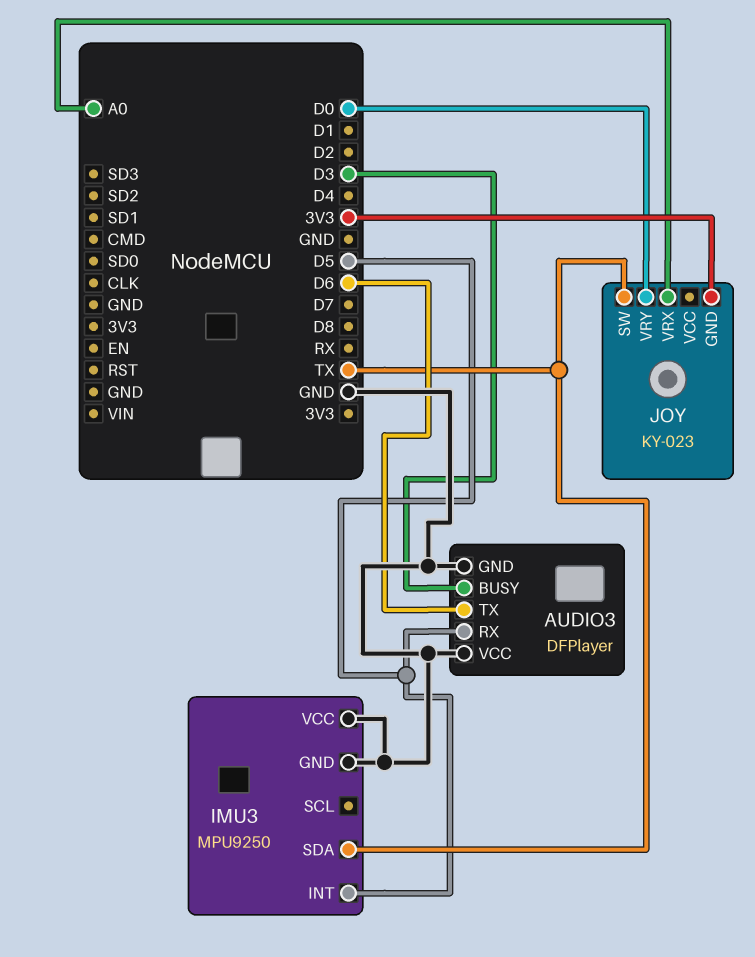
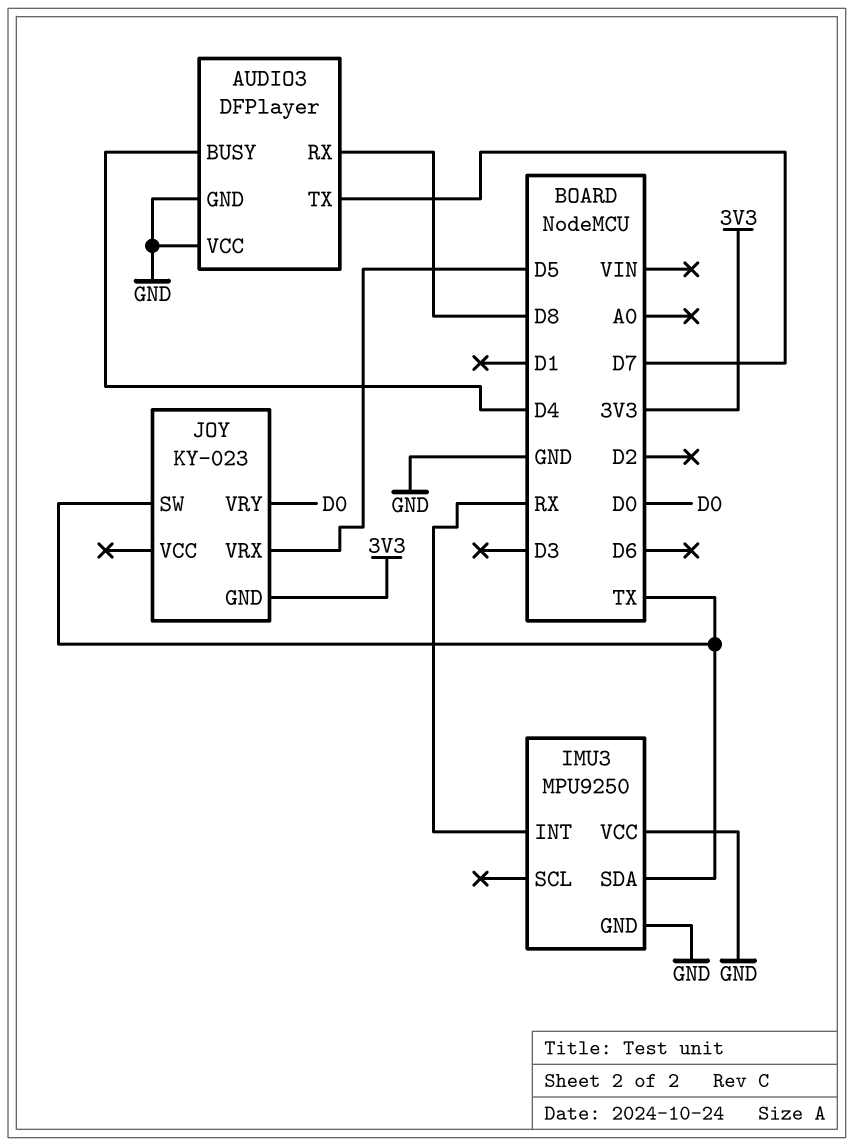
AUDIO3 pin BUSY: D3 -> D4
AUDIO3 pin RX: D5 -> D8
AUDIO3 pin TX: D6 -> D7
IMU3 pin INT: D5 -> RX
JOY pin VRX: A0 -> D5

